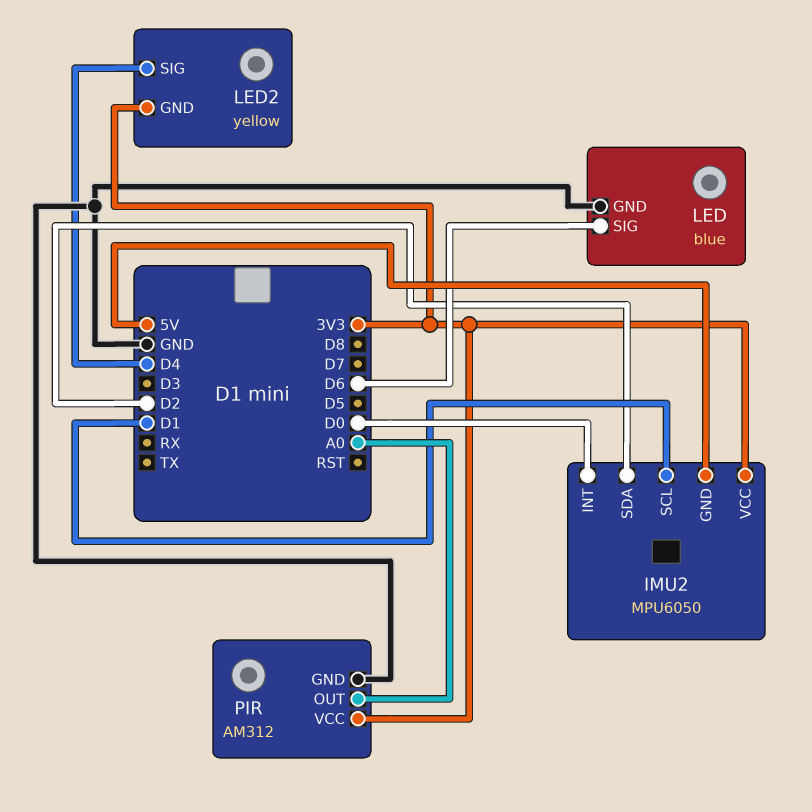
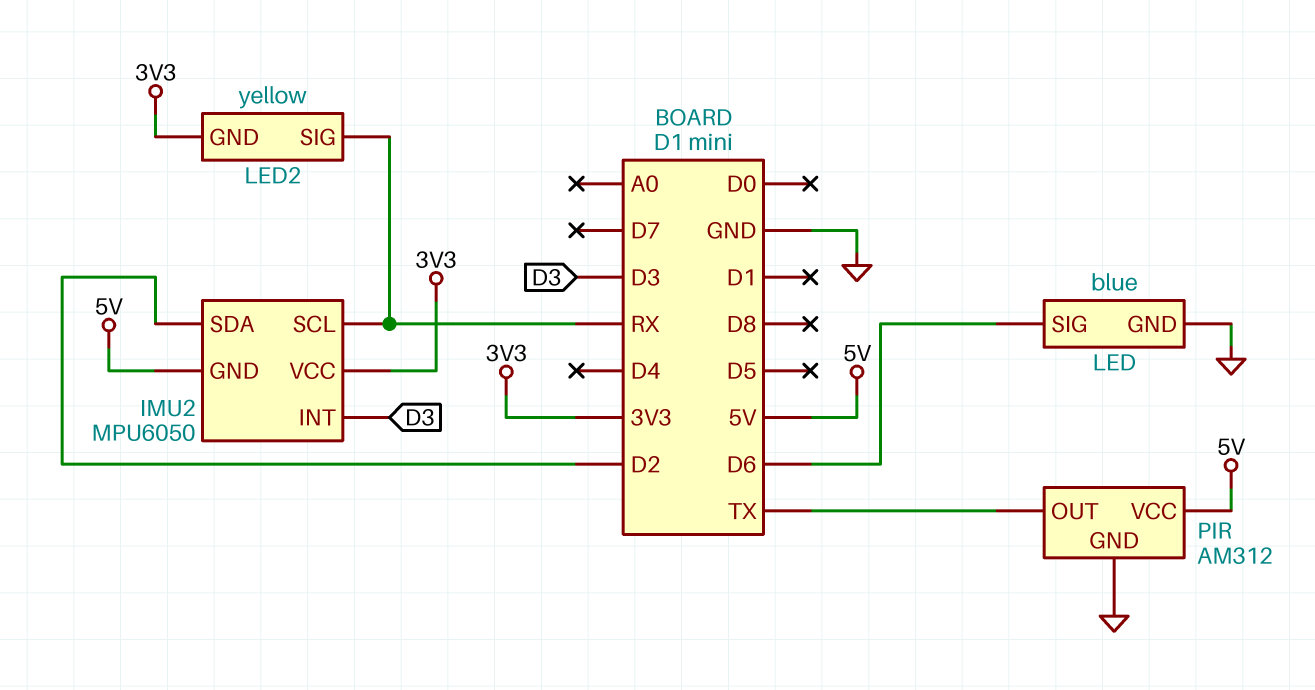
IMU2 pin INT: D0 -> D3
IMU2 pin SCL: D1 -> RX
LED2 pin SIG: D4 -> RX
PIR pin OUT: A0 -> TX
PIR pin VCC: 3V3 -> 5V

